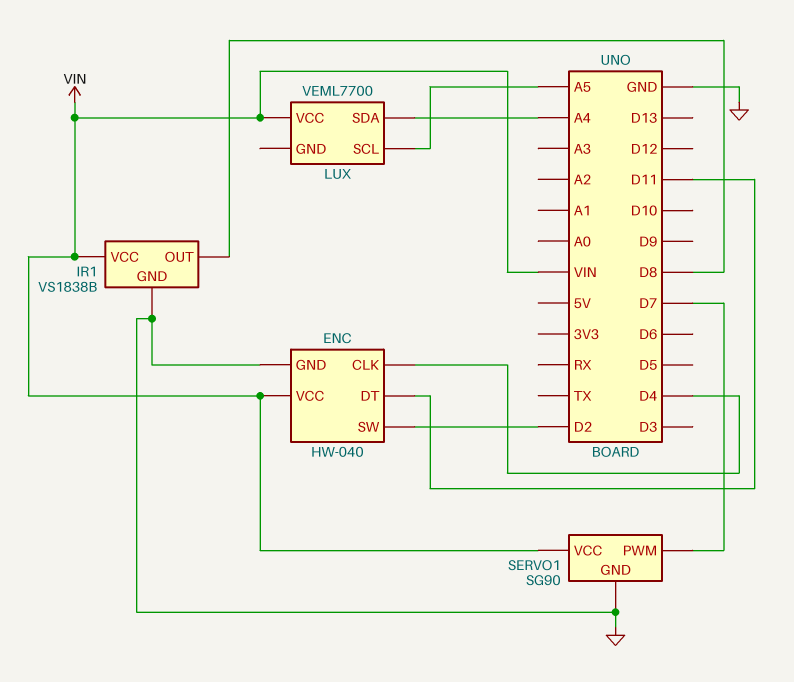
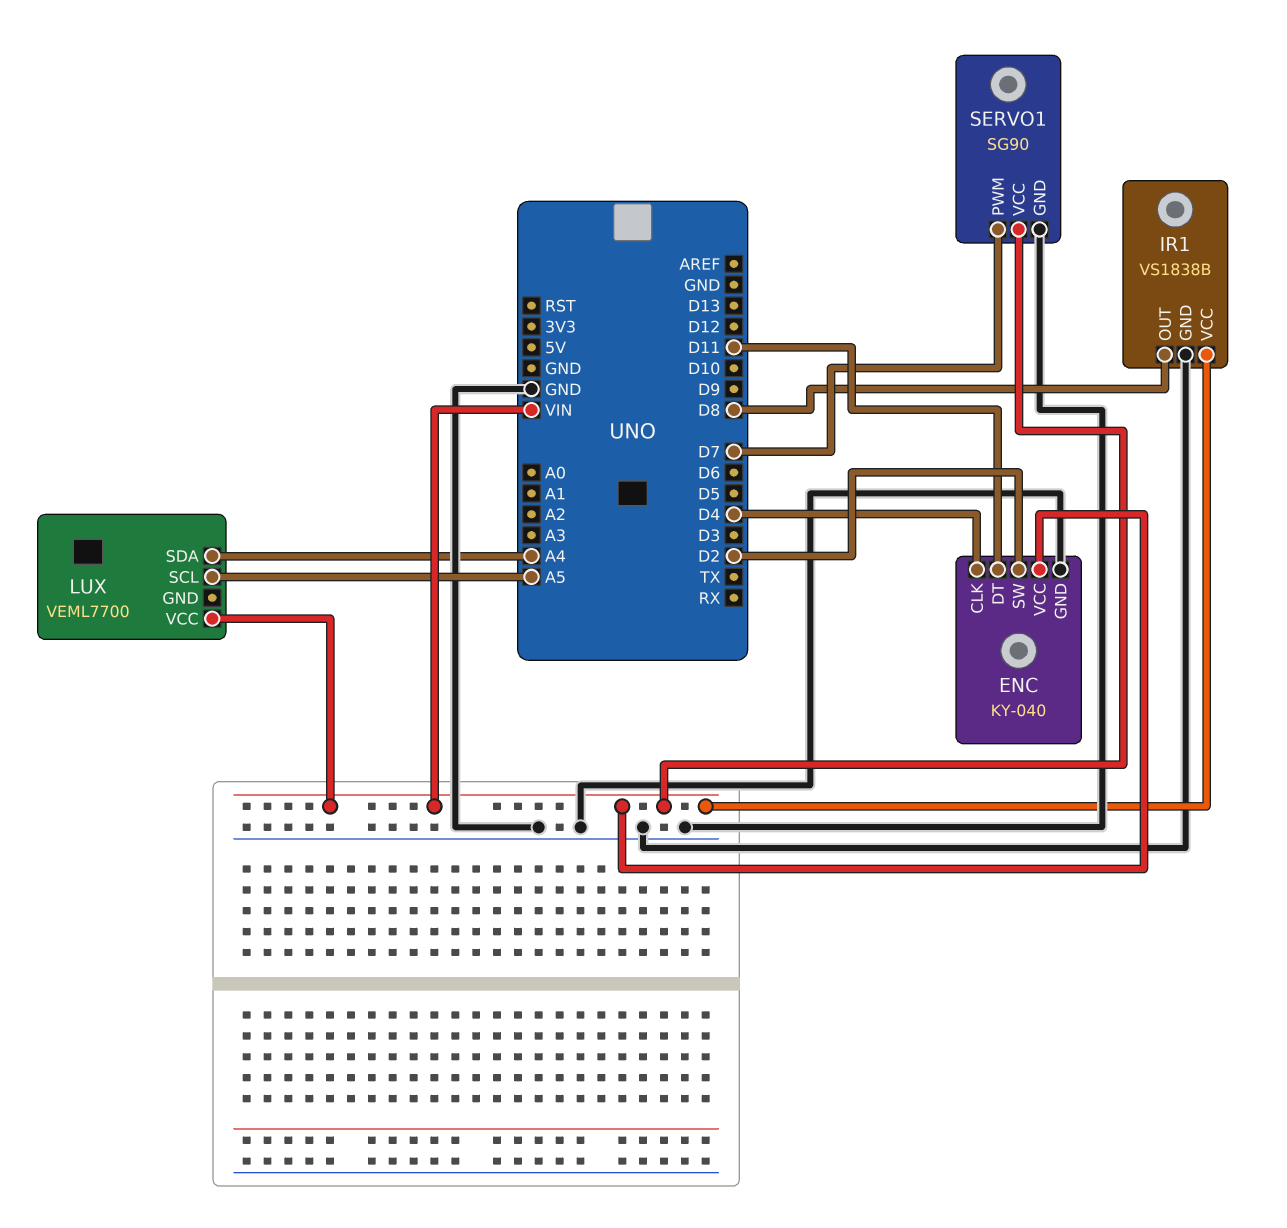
ENC: HW-040 -> KY-040

